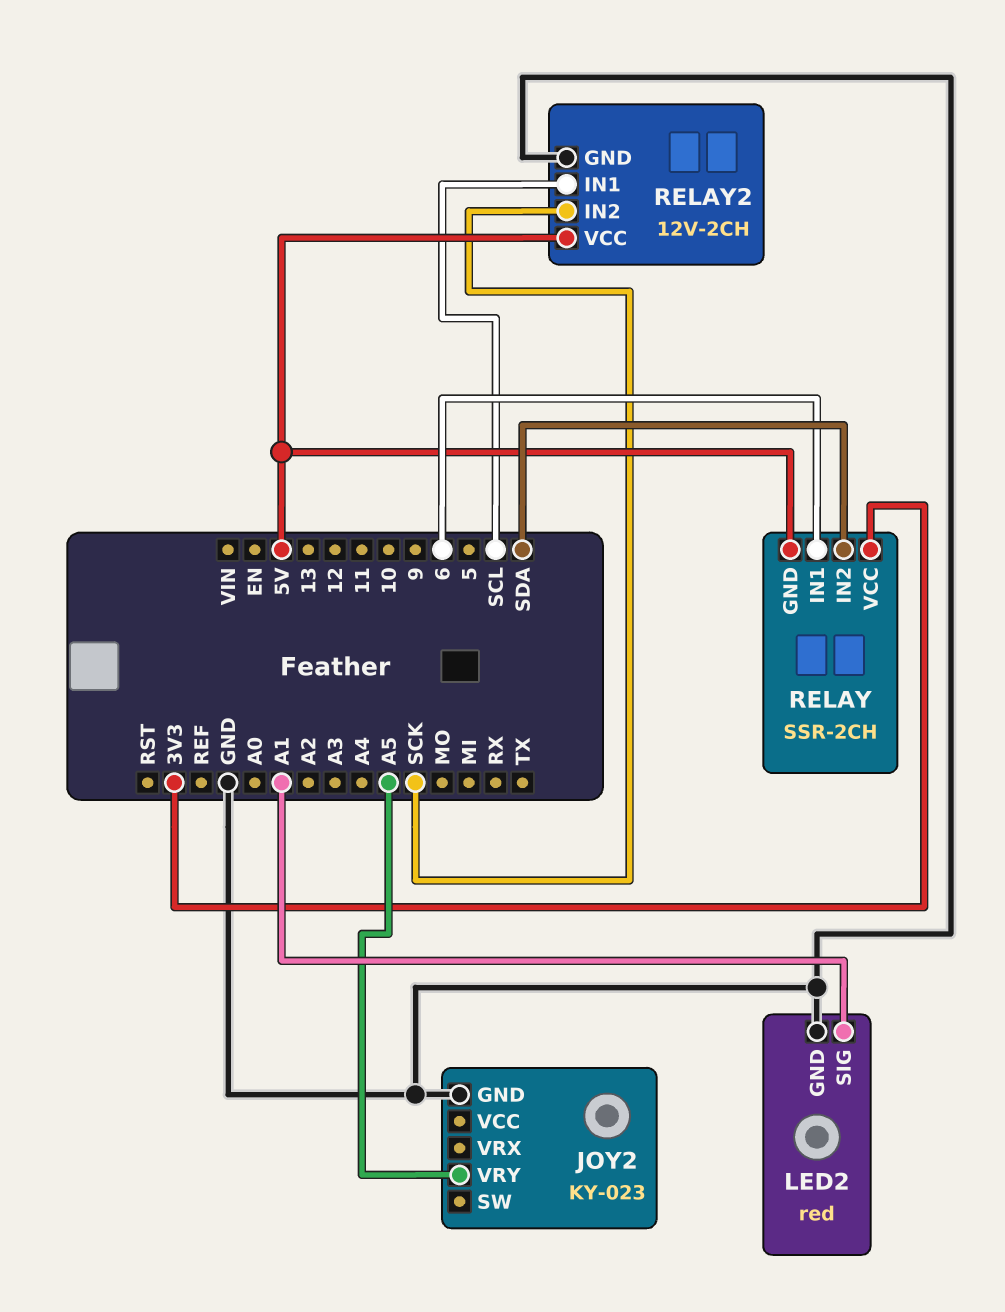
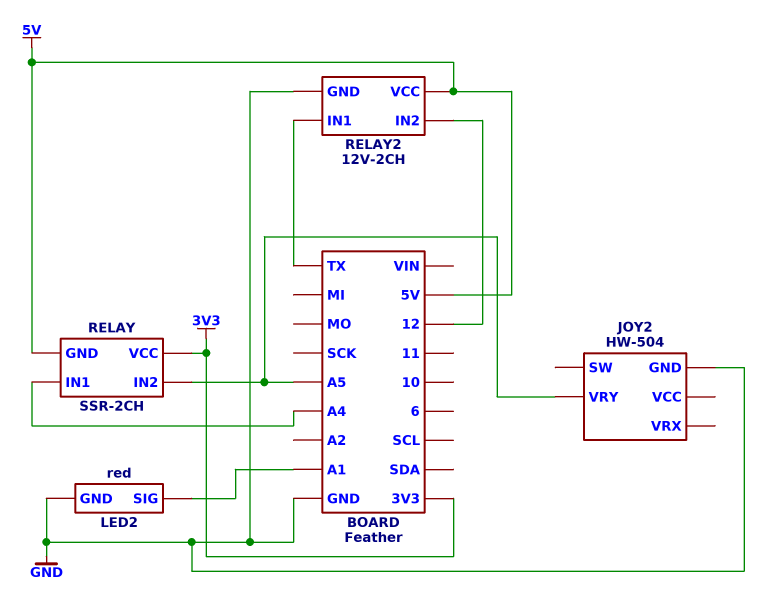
JOY2: KY-023 -> HW-504
RELAY pin IN1: 6 -> A4
RELAY pin IN2: SDA -> A5
RELAY2 pin IN1: SCL -> TX
RELAY2 pin IN2: SCK -> 12

